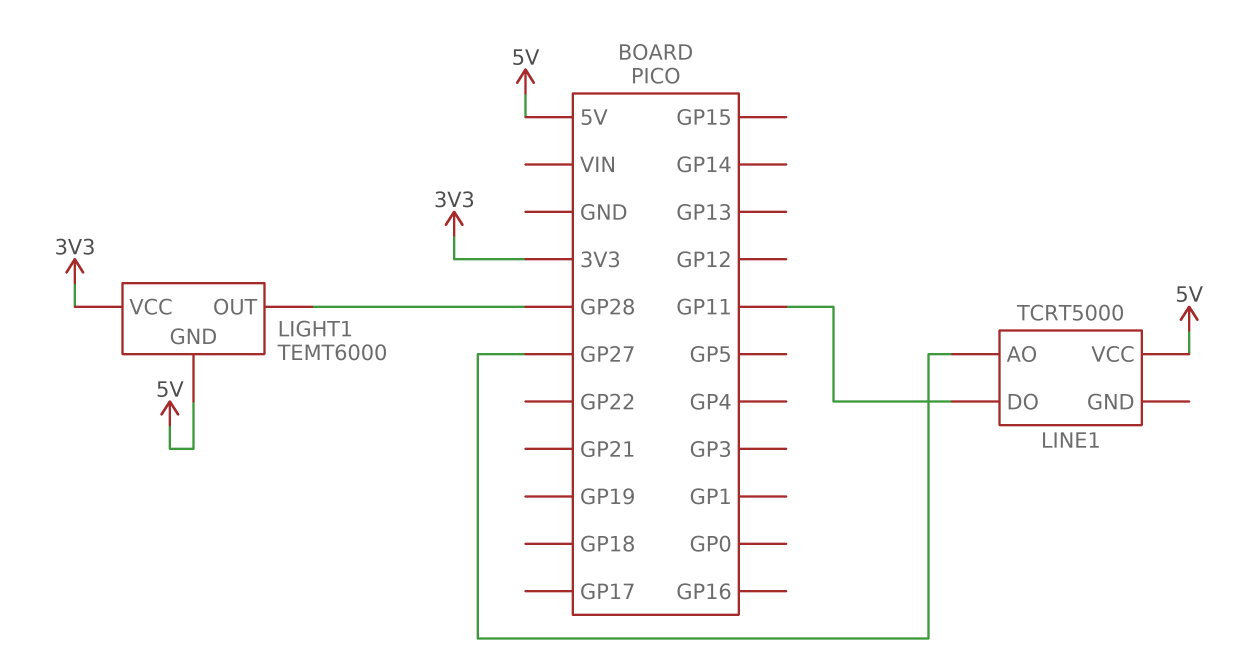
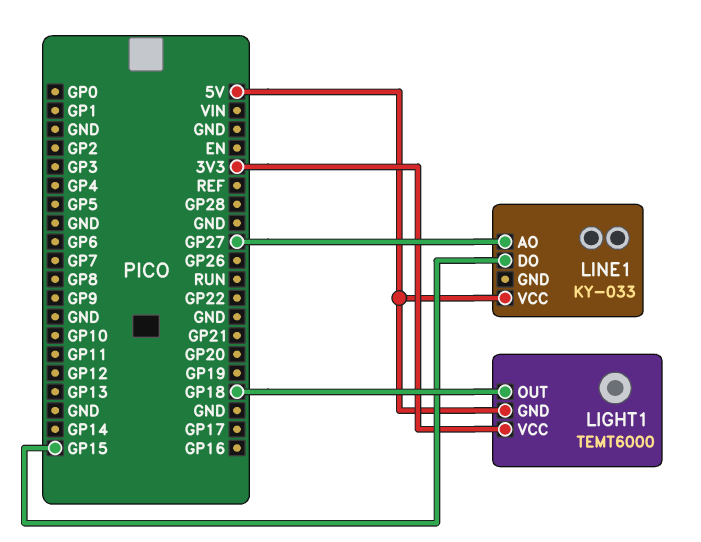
LIGHT1 pin OUT: GP28 -> GP18
LINE1: TCRT5000 -> KY-033
LINE1 pin DO: GP11 -> GP15

